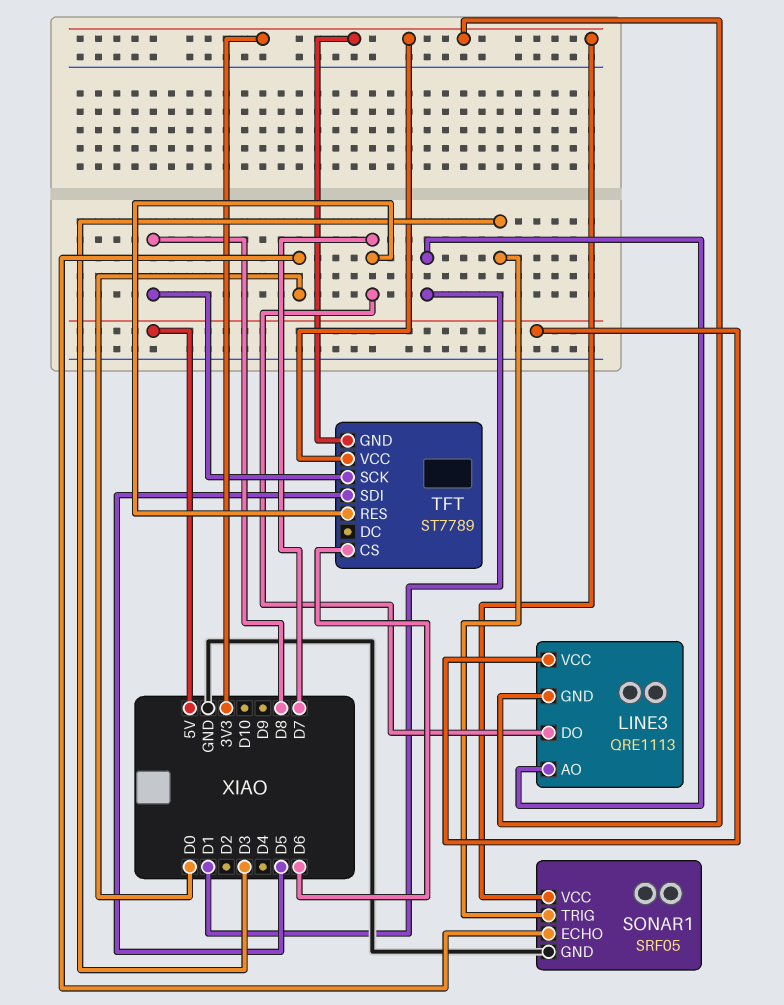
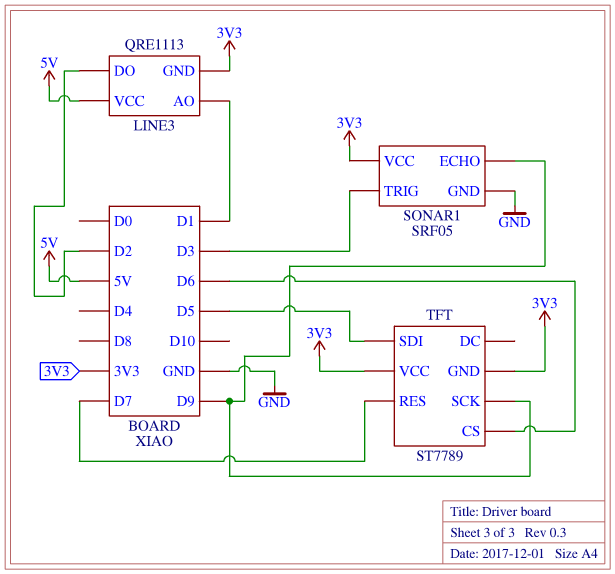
LINE3 pin DO: D7 -> D2
SONAR1 pin ECHO: D0 -> D9
TFT pin SCK: D8 -> D9

